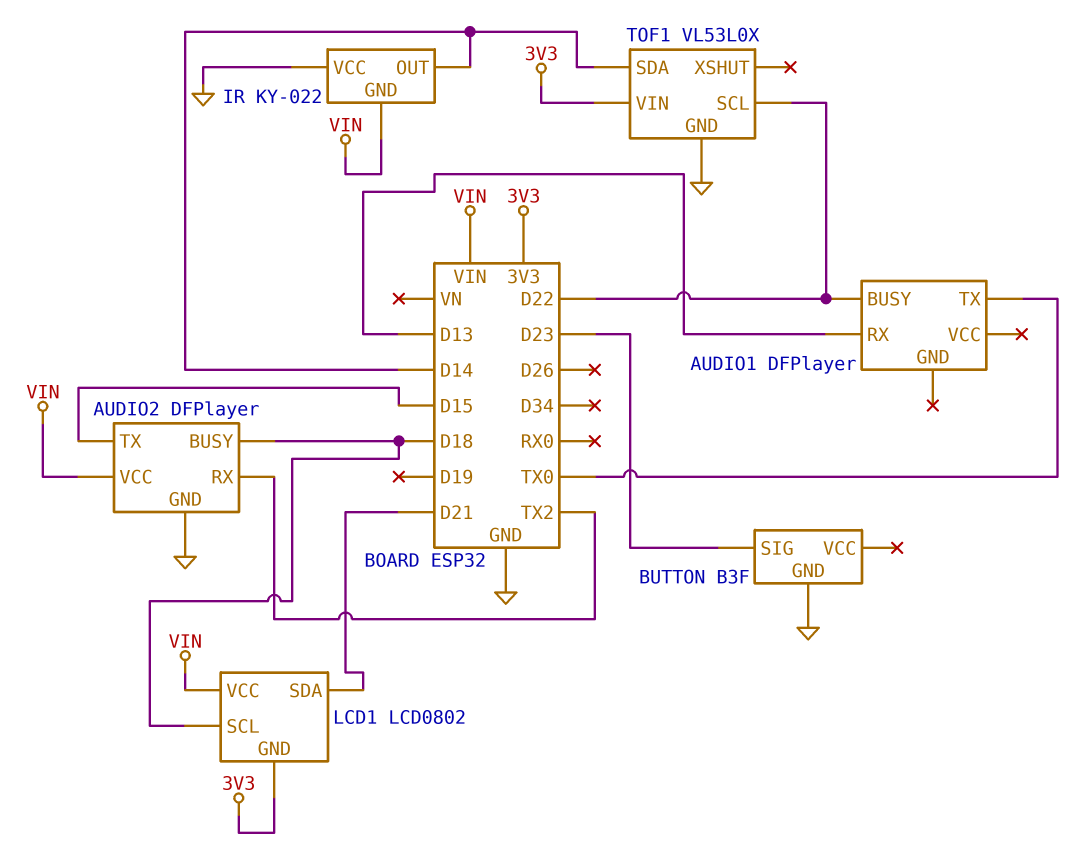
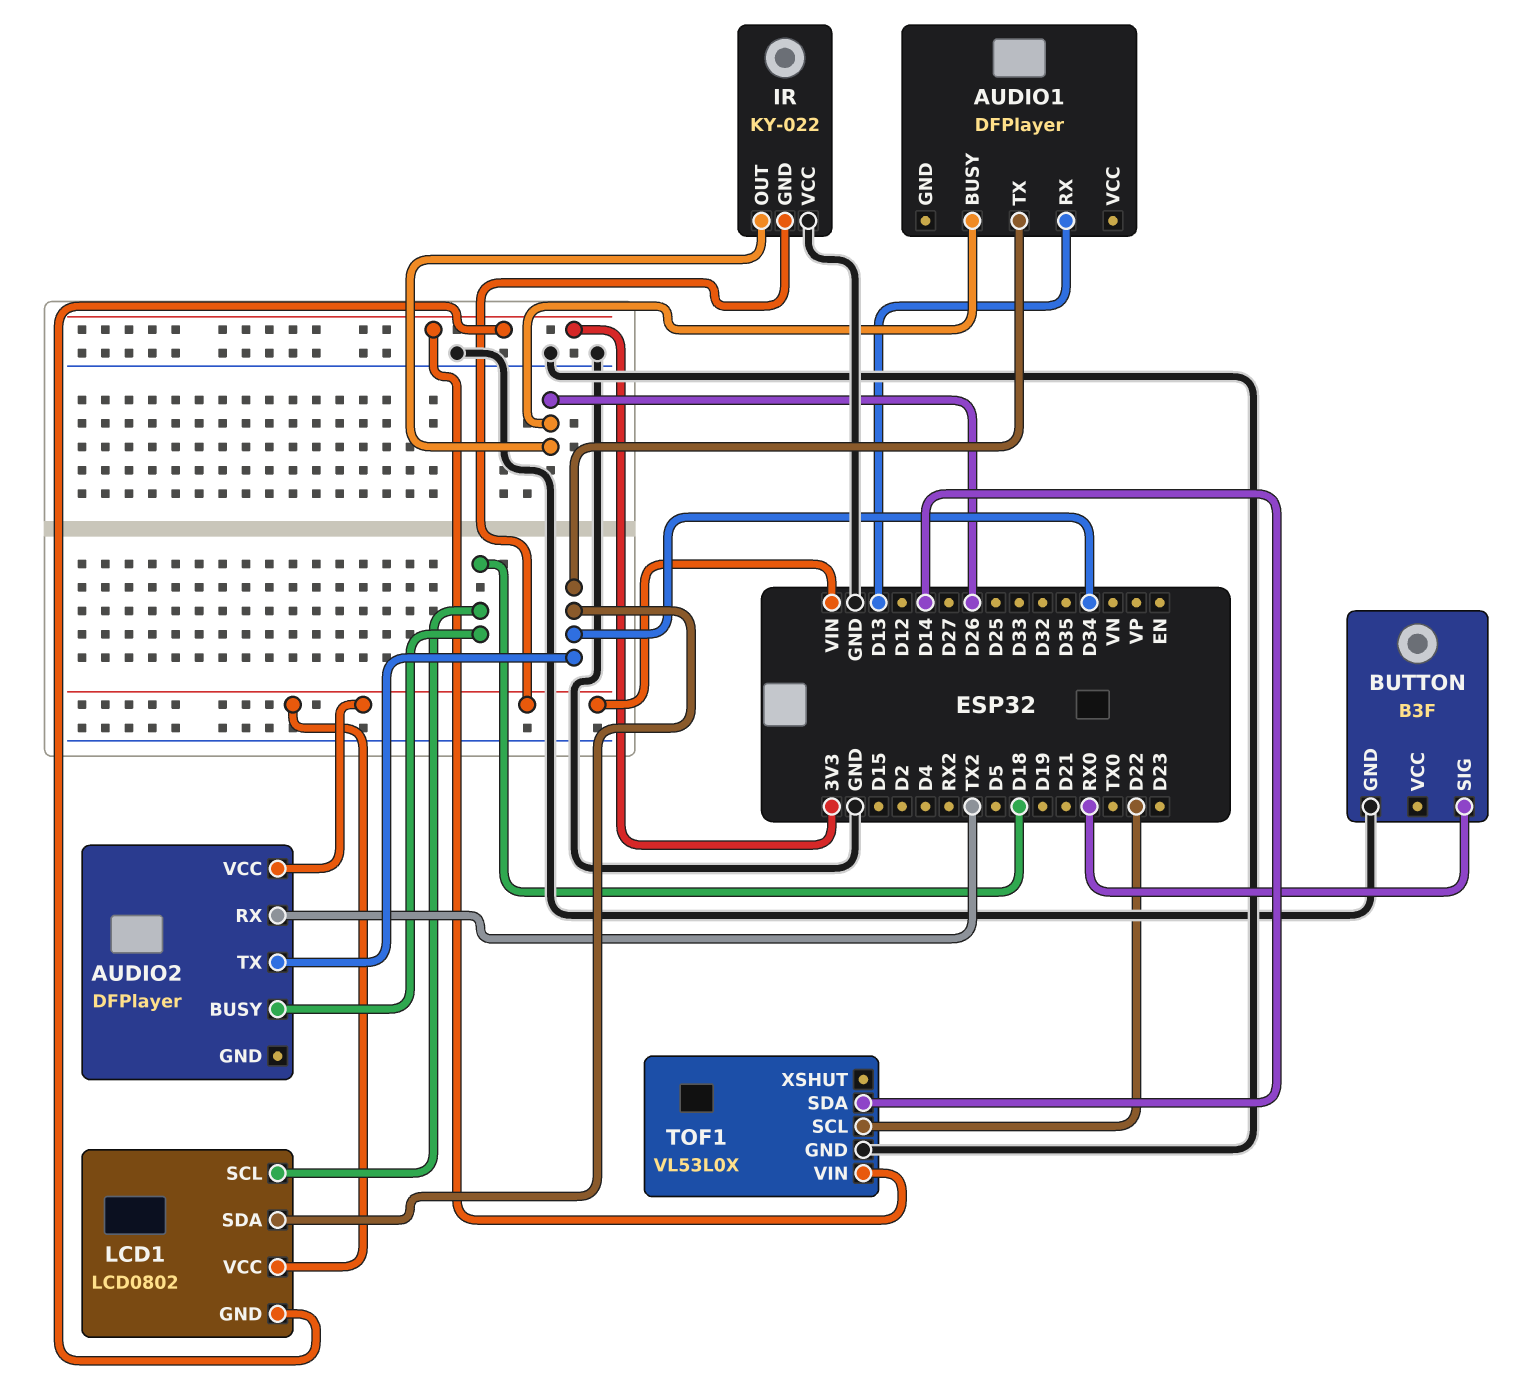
AUDIO1 pin BUSY: D22 -> D26
AUDIO1 pin TX: TX0 -> D34
AUDIO2 pin GND: GND -> none
AUDIO2 pin TX: D15 -> D34
BUTTON pin SIG: D23 -> RX0
IR pin OUT: D14 -> D26
LCD1 pin SDA: D21 -> D34

